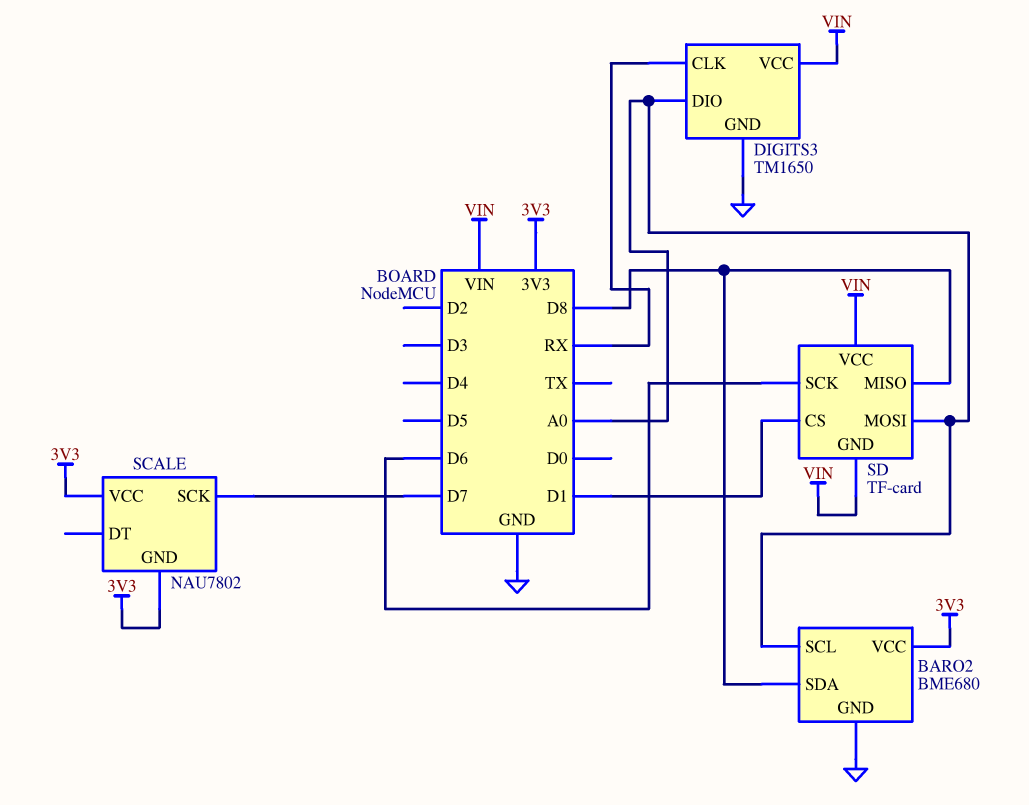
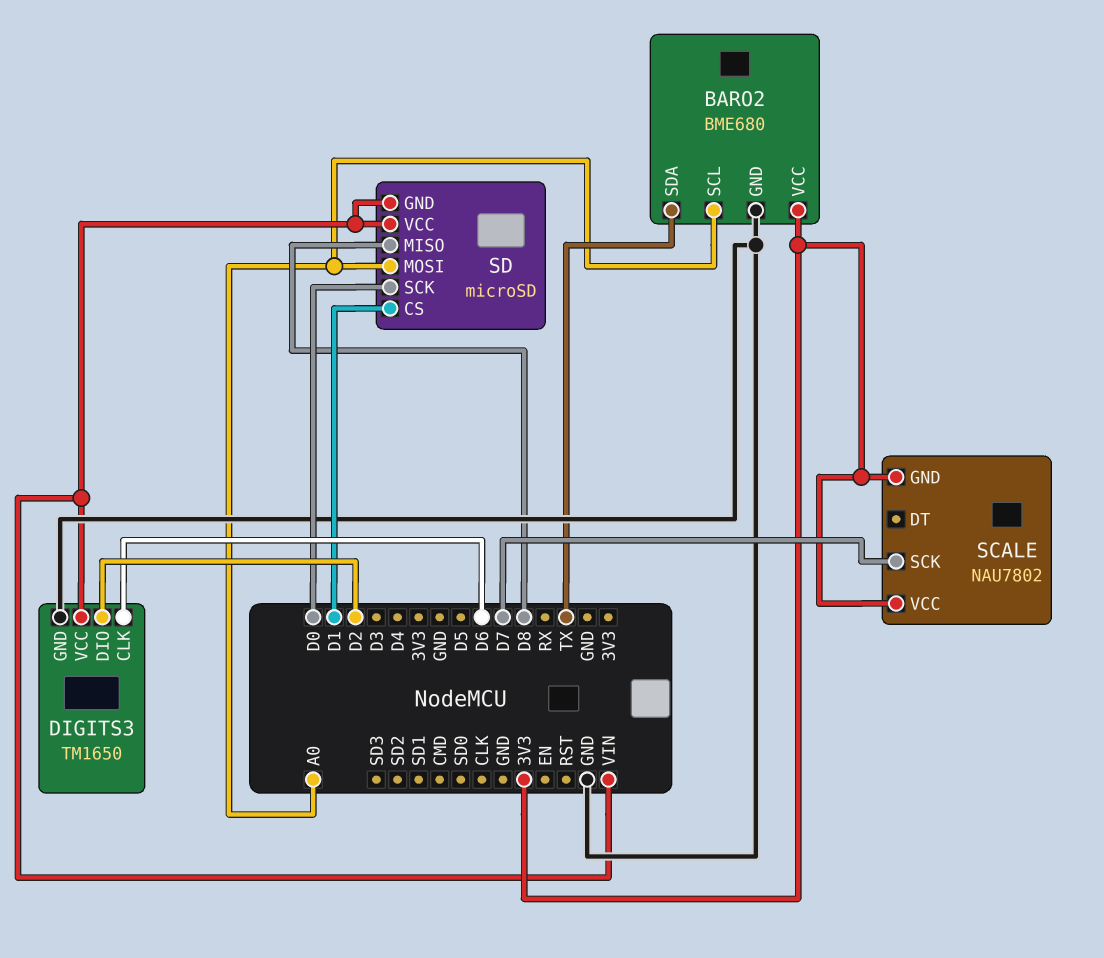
BARO2 pin SDA: D8 -> TX
DIGITS3 pin CLK: RX -> D6
DIGITS3 pin DIO: A0 -> D2
SD: TF-card -> microSD
SD pin SCK: D6 -> D0

